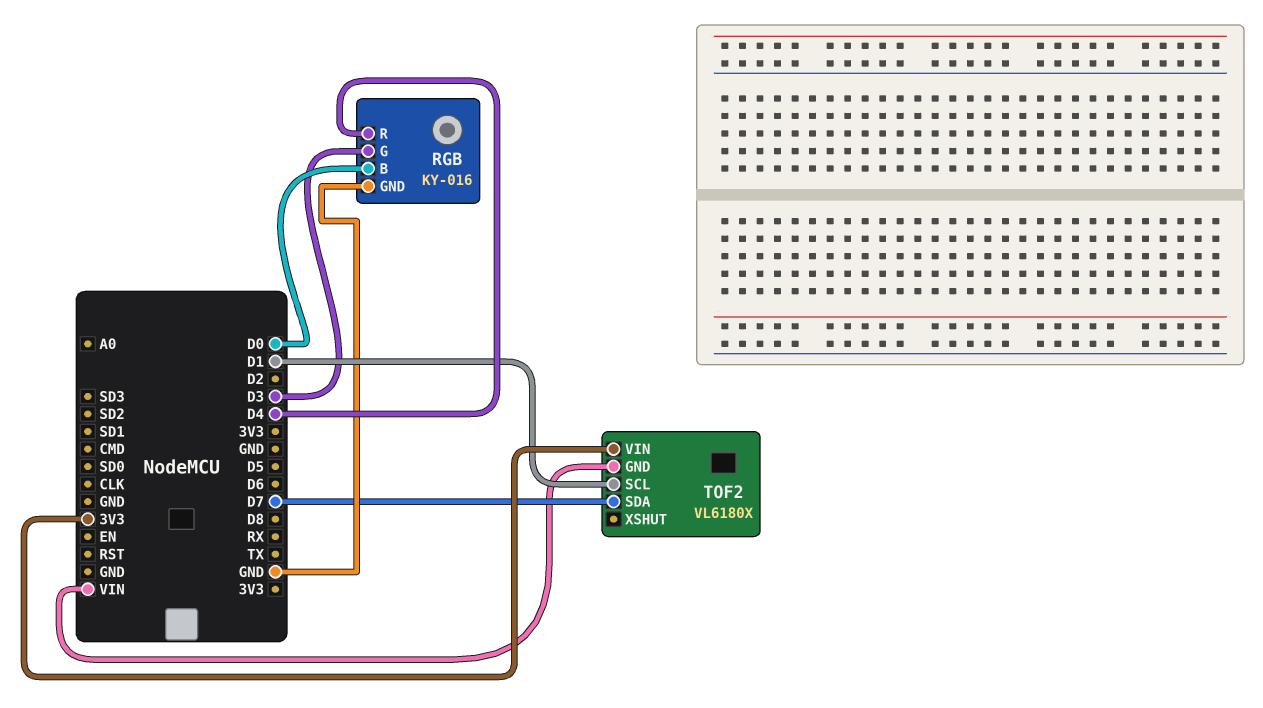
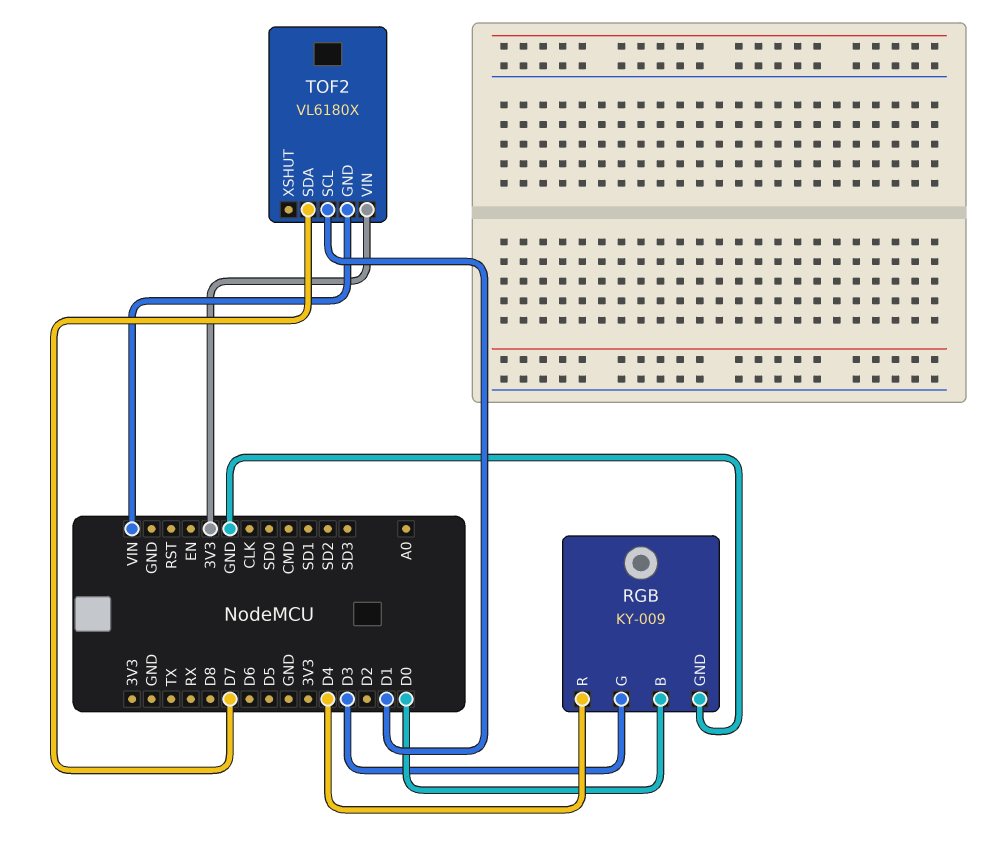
RGB: KY-016 -> KY-009

